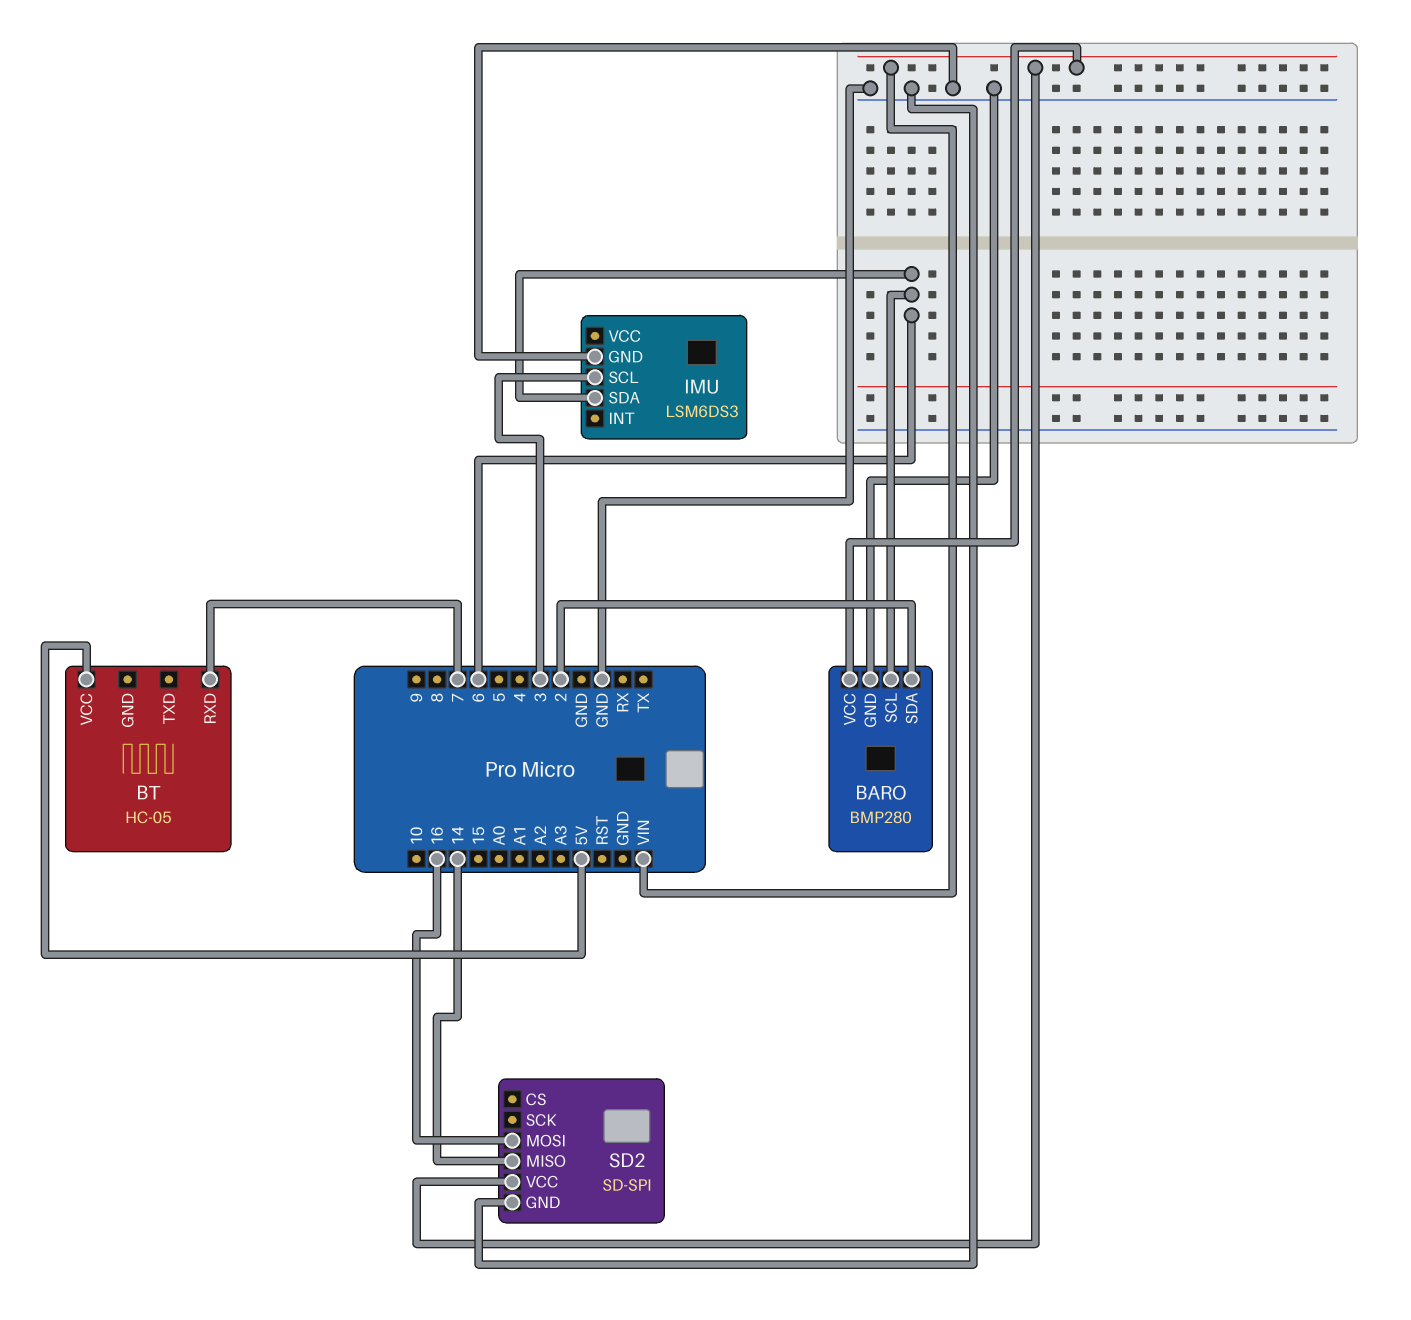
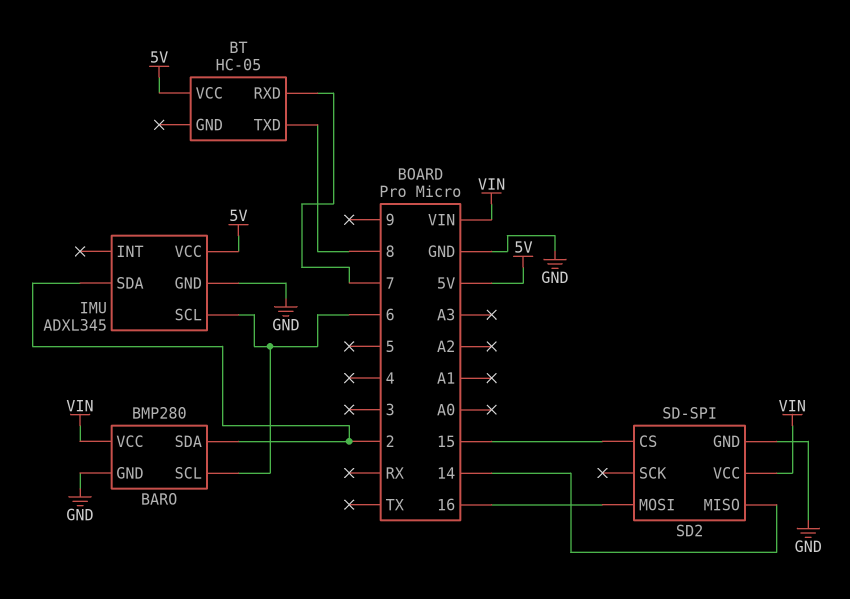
BT pin TXD: none -> 8
IMU: LSM6DS3 -> ADXL345
IMU pin SCL: 3 -> 6
IMU pin SDA: 6 -> 2
IMU pin VCC: none -> 5V
SD2 pin CS: none -> 15

